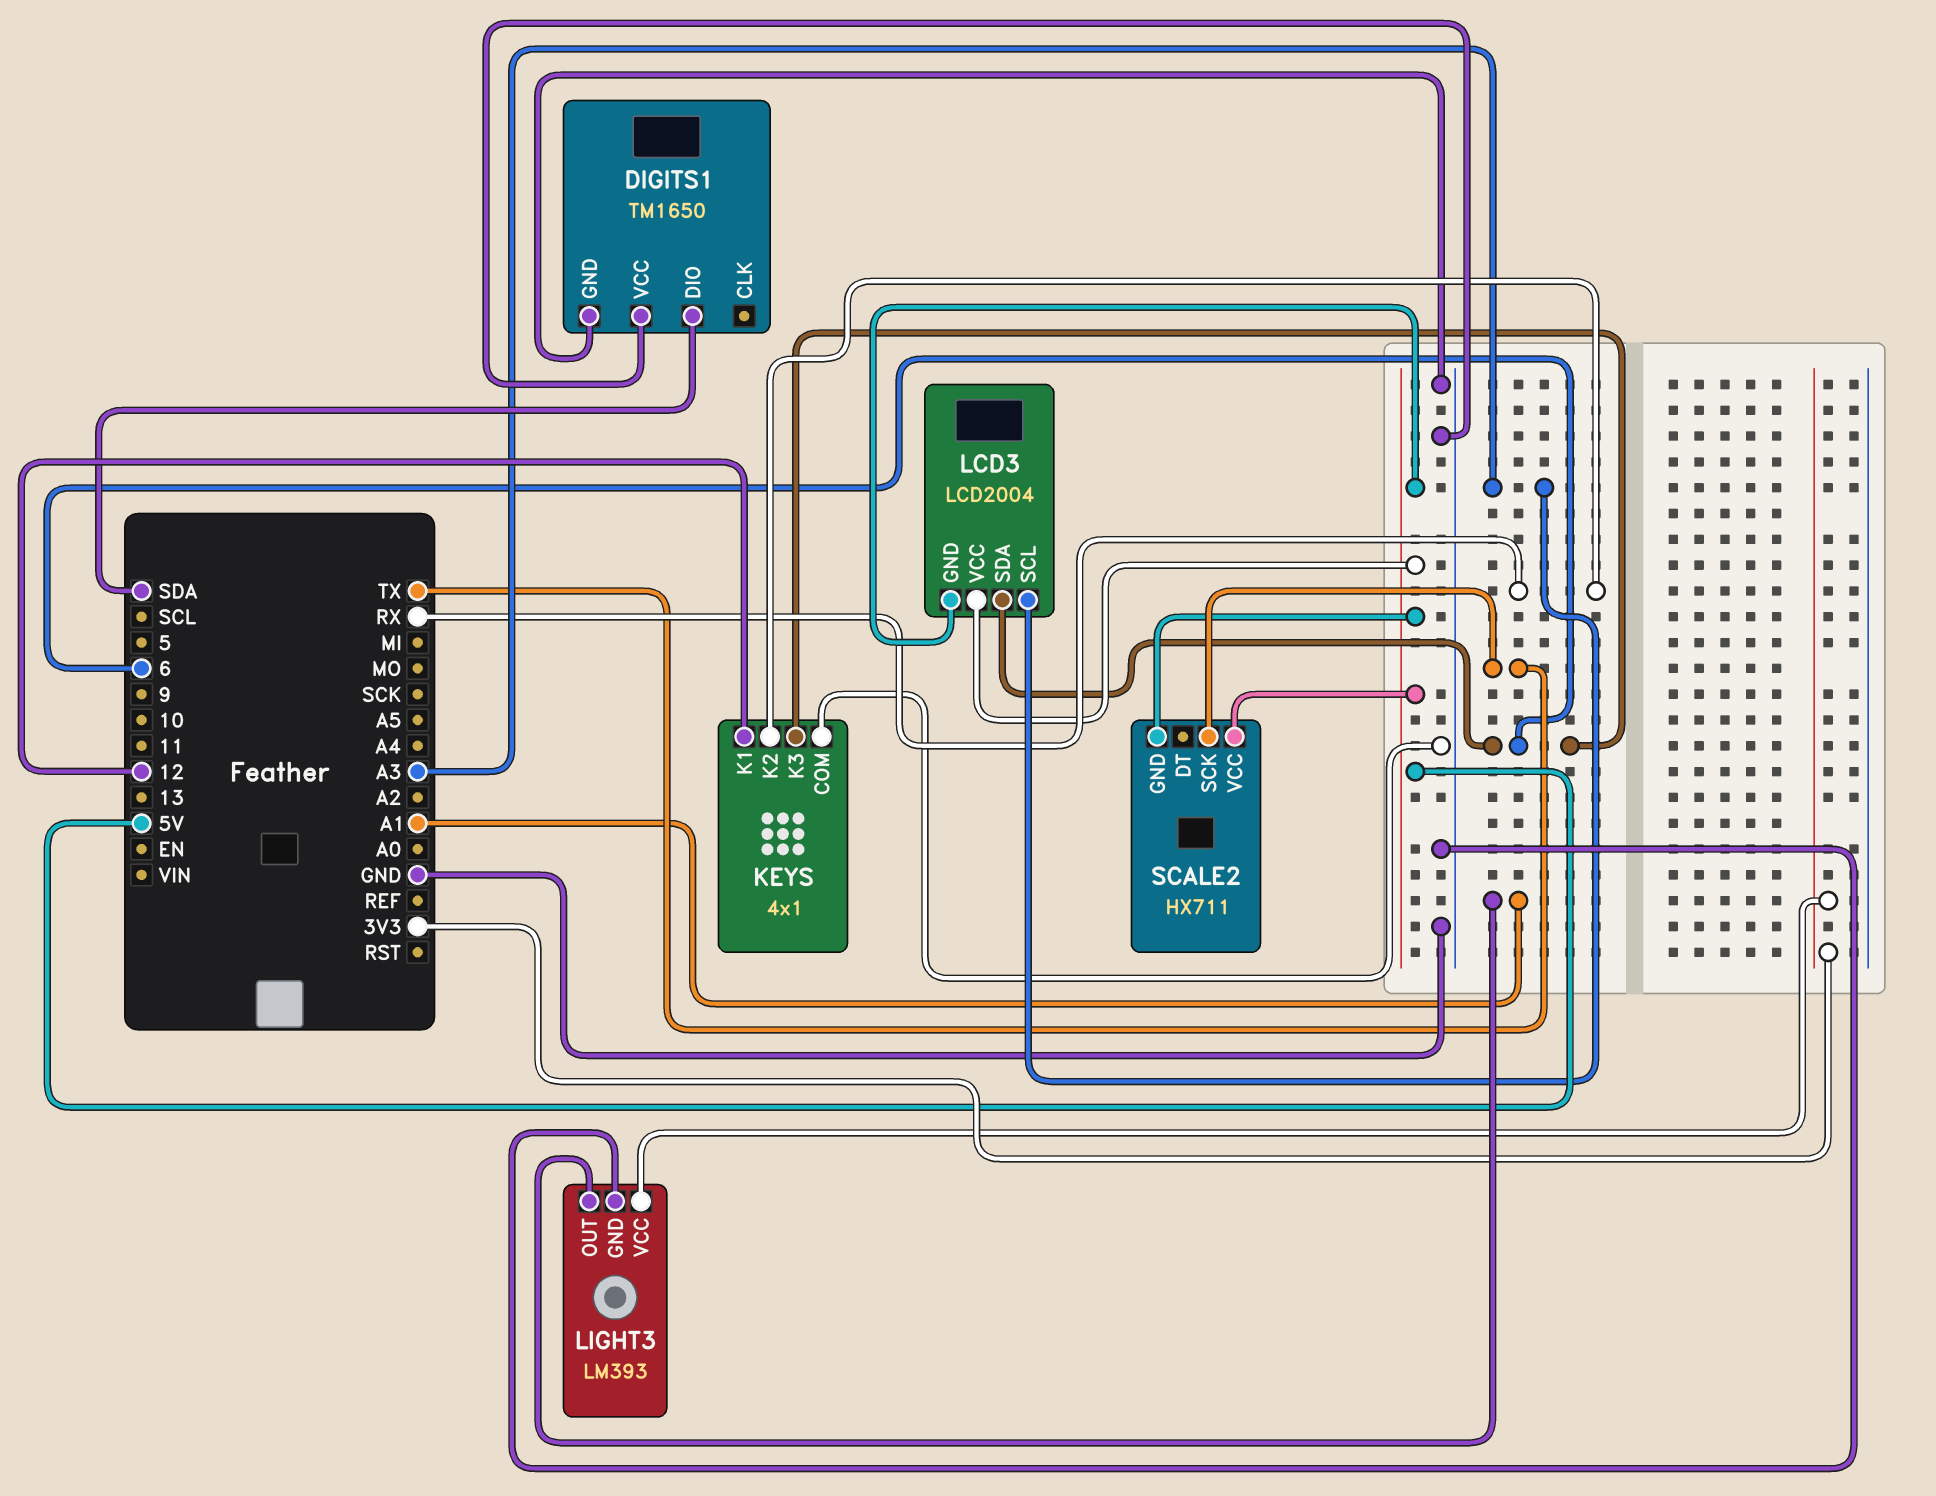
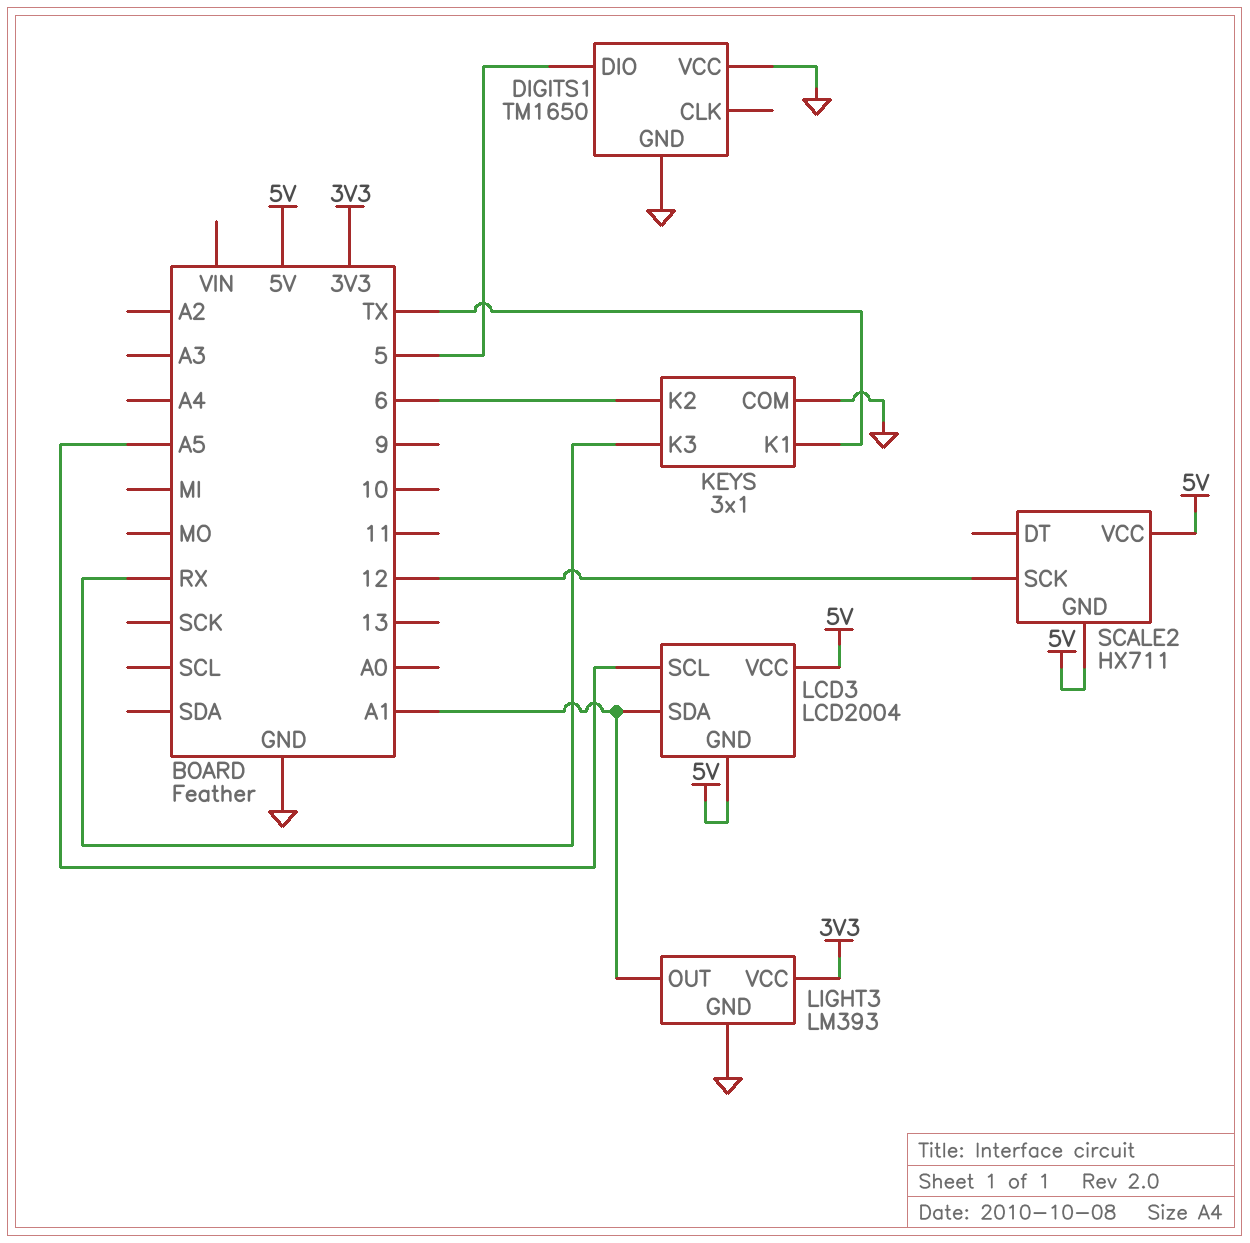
DIGITS1 pin DIO: SDA -> 5
KEYS: 4x1 -> 3x1
KEYS pin K1: 12 -> TX
KEYS pin K2: RX -> 6
KEYS pin K3: 6 -> RX
LCD3 pin SCL: A3 -> A5
LCD3 pin SDA: 6 -> A1
SCALE2 pin SCK: TX -> 12

